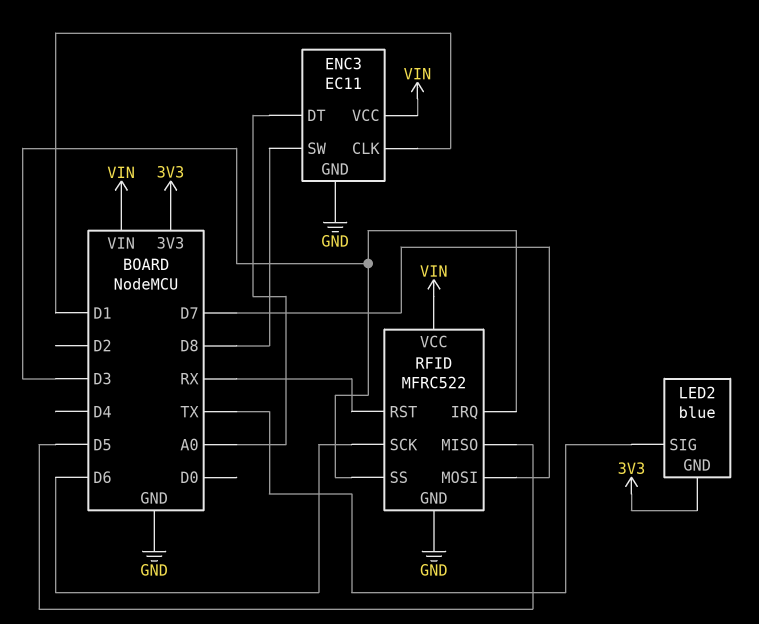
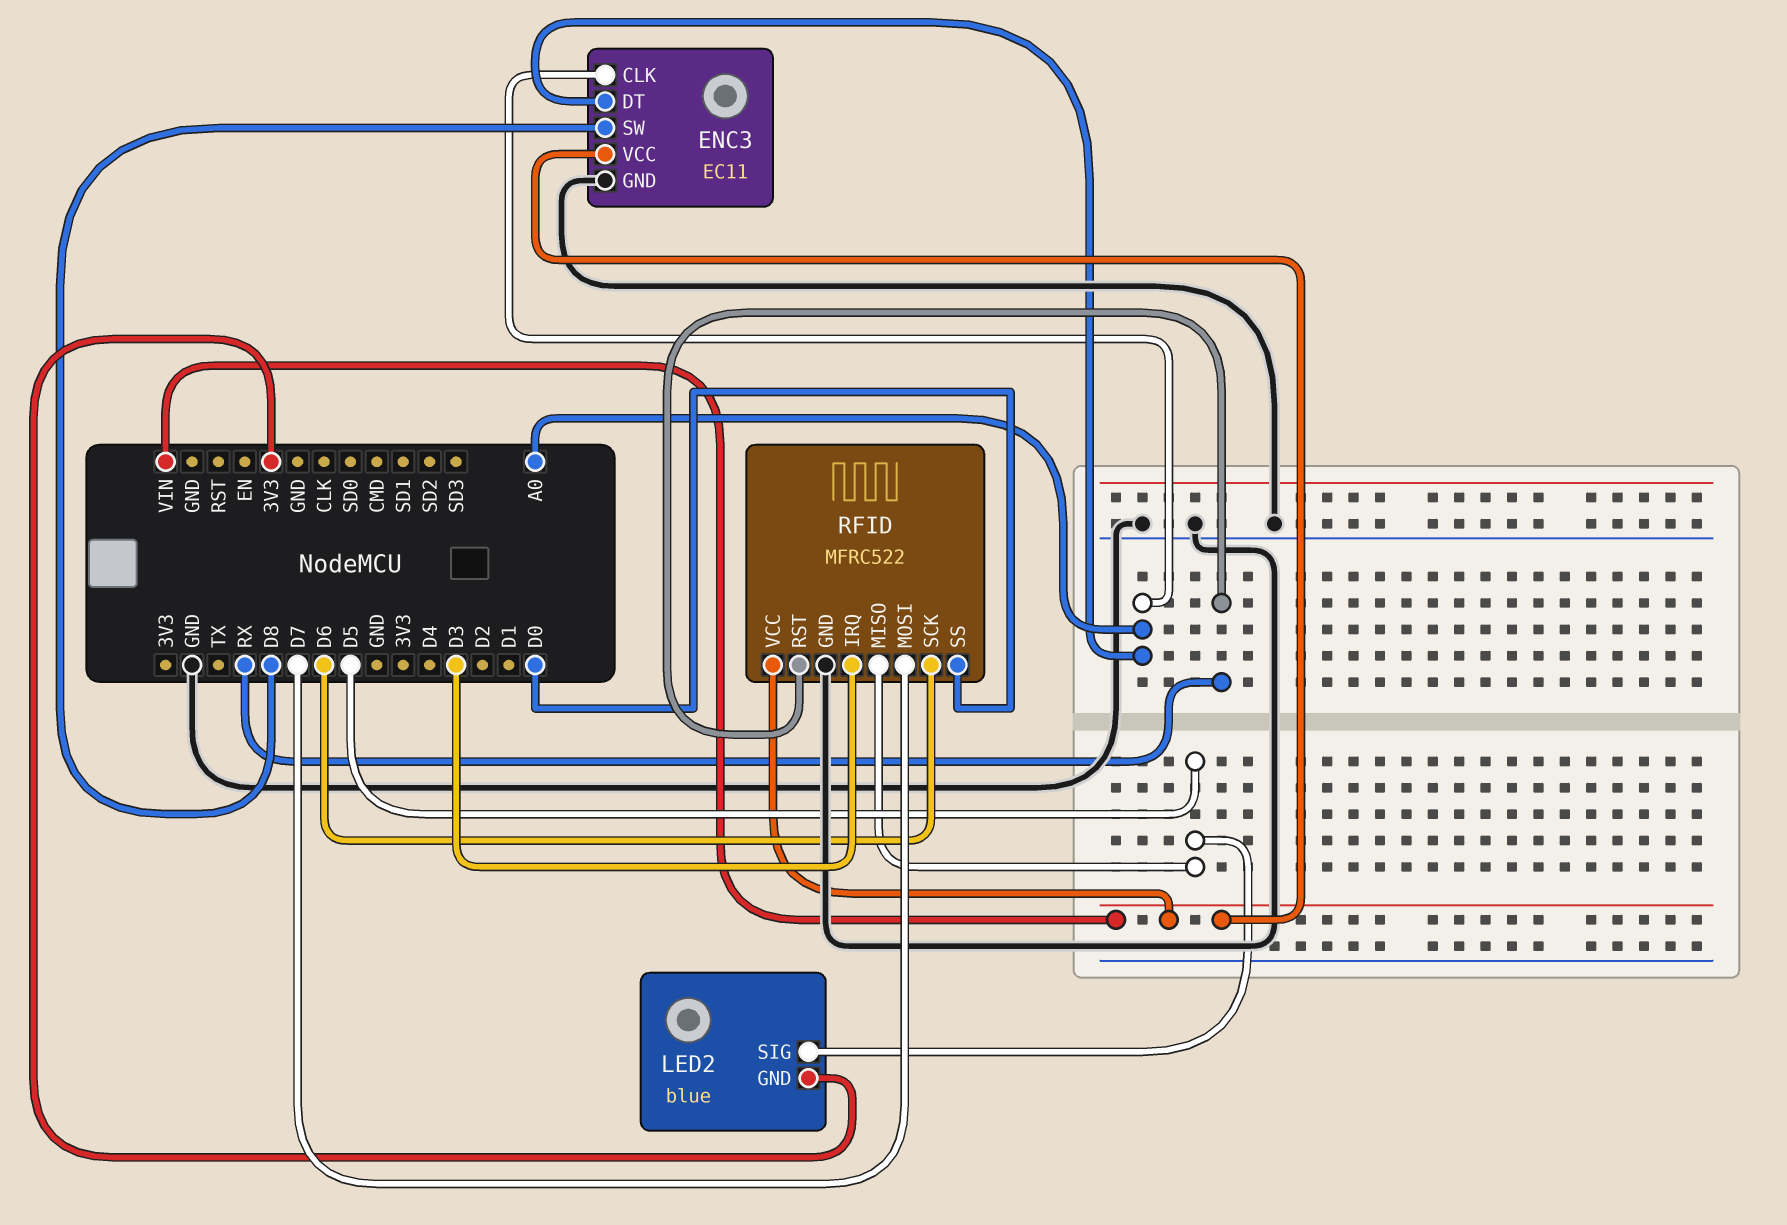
ENC3 pin CLK: D1 -> A0
LED2 pin SIG: TX -> D5
RFID pin SS: D3 -> D0

